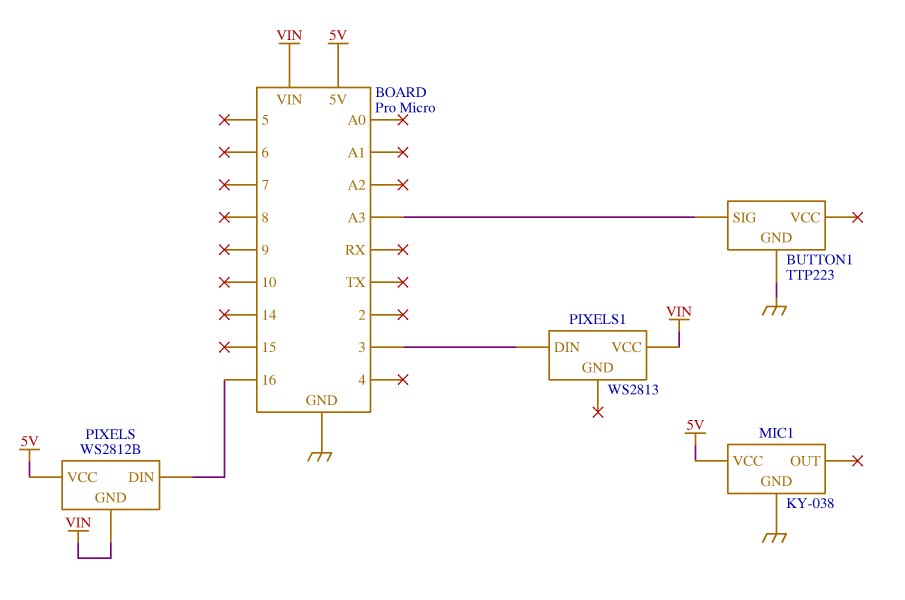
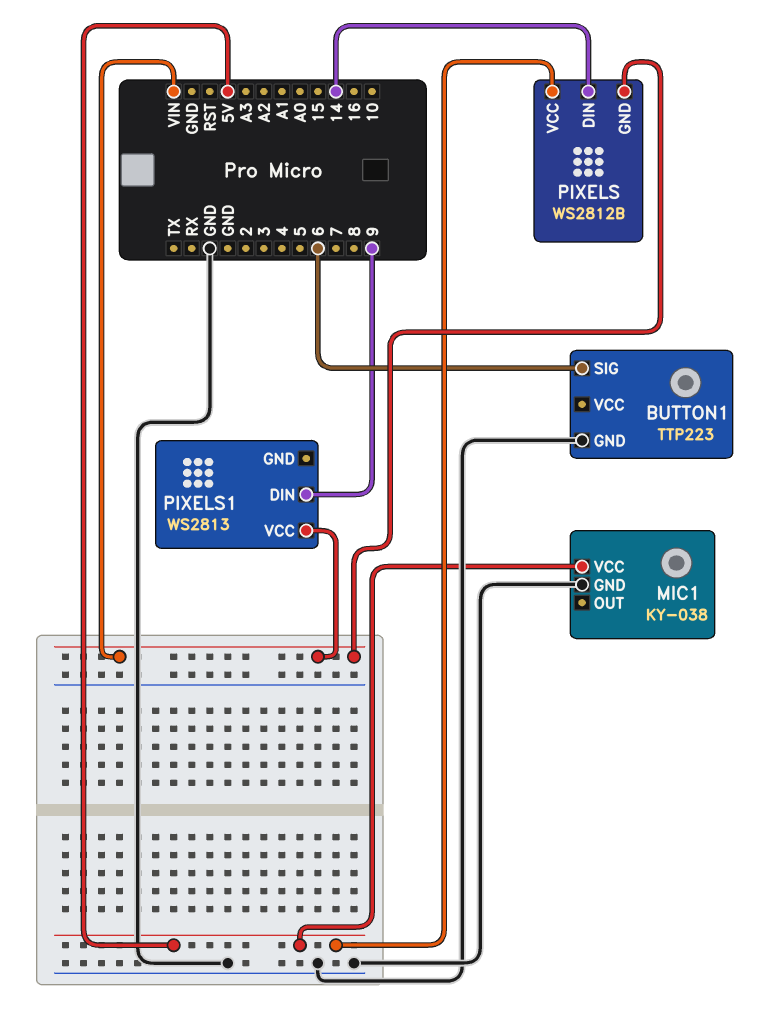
BUTTON1 pin SIG: A3 -> 6
PIXELS pin DIN: 16 -> 14
PIXELS1 pin DIN: 3 -> 9

